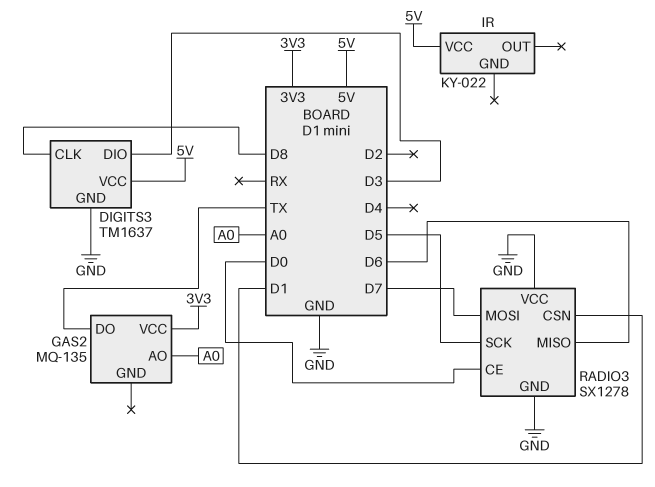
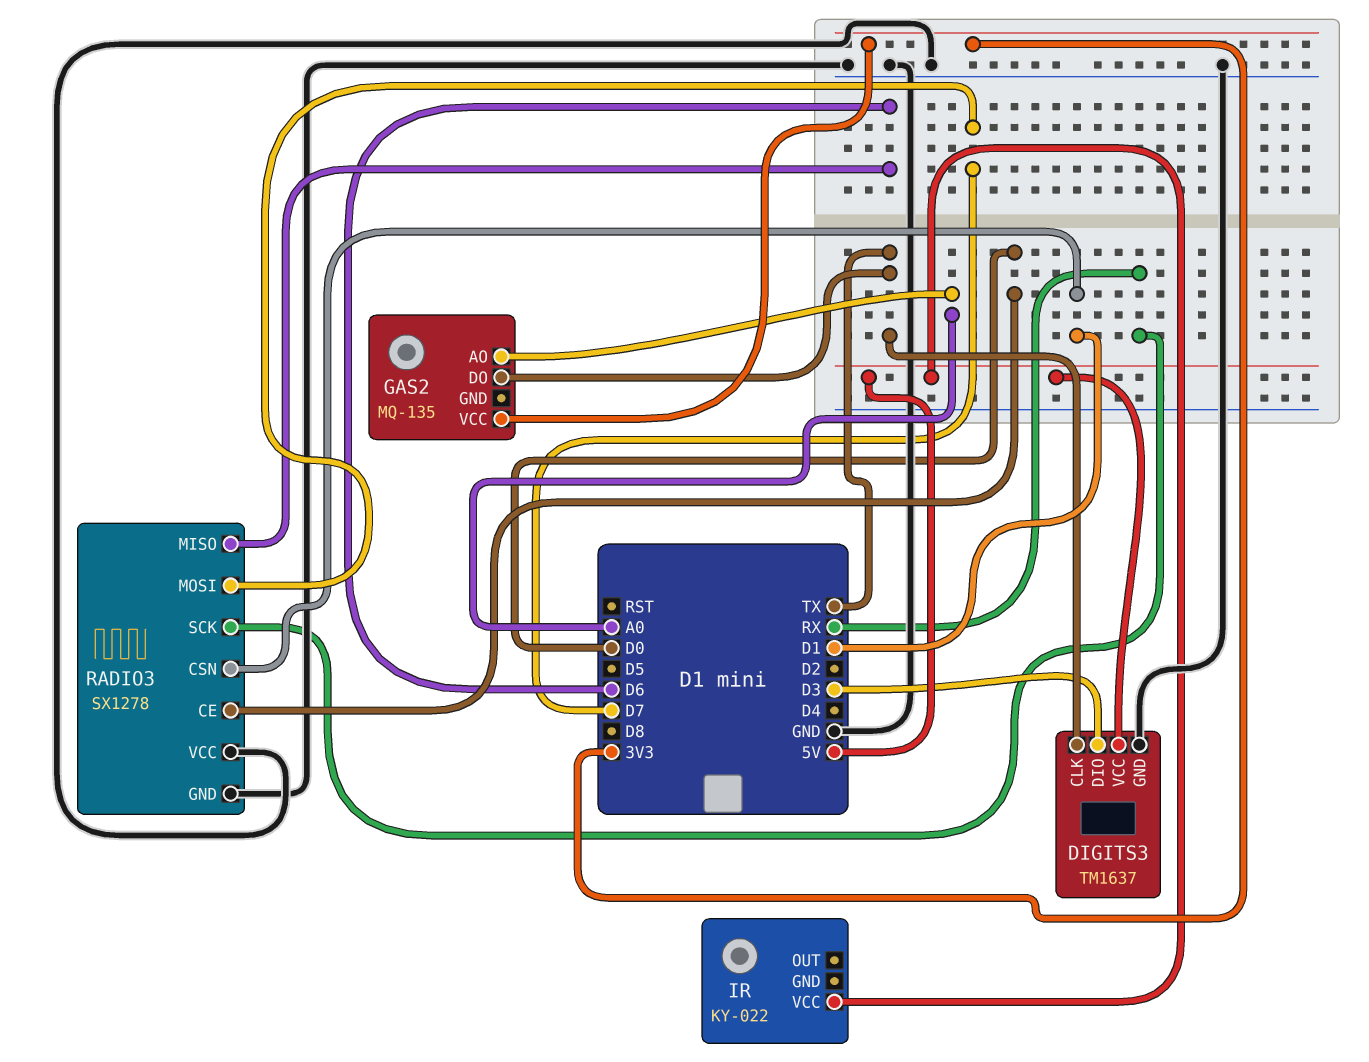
DIGITS3 pin CLK: D8 -> TX
RADIO3 pin SCK: D5 -> RX

